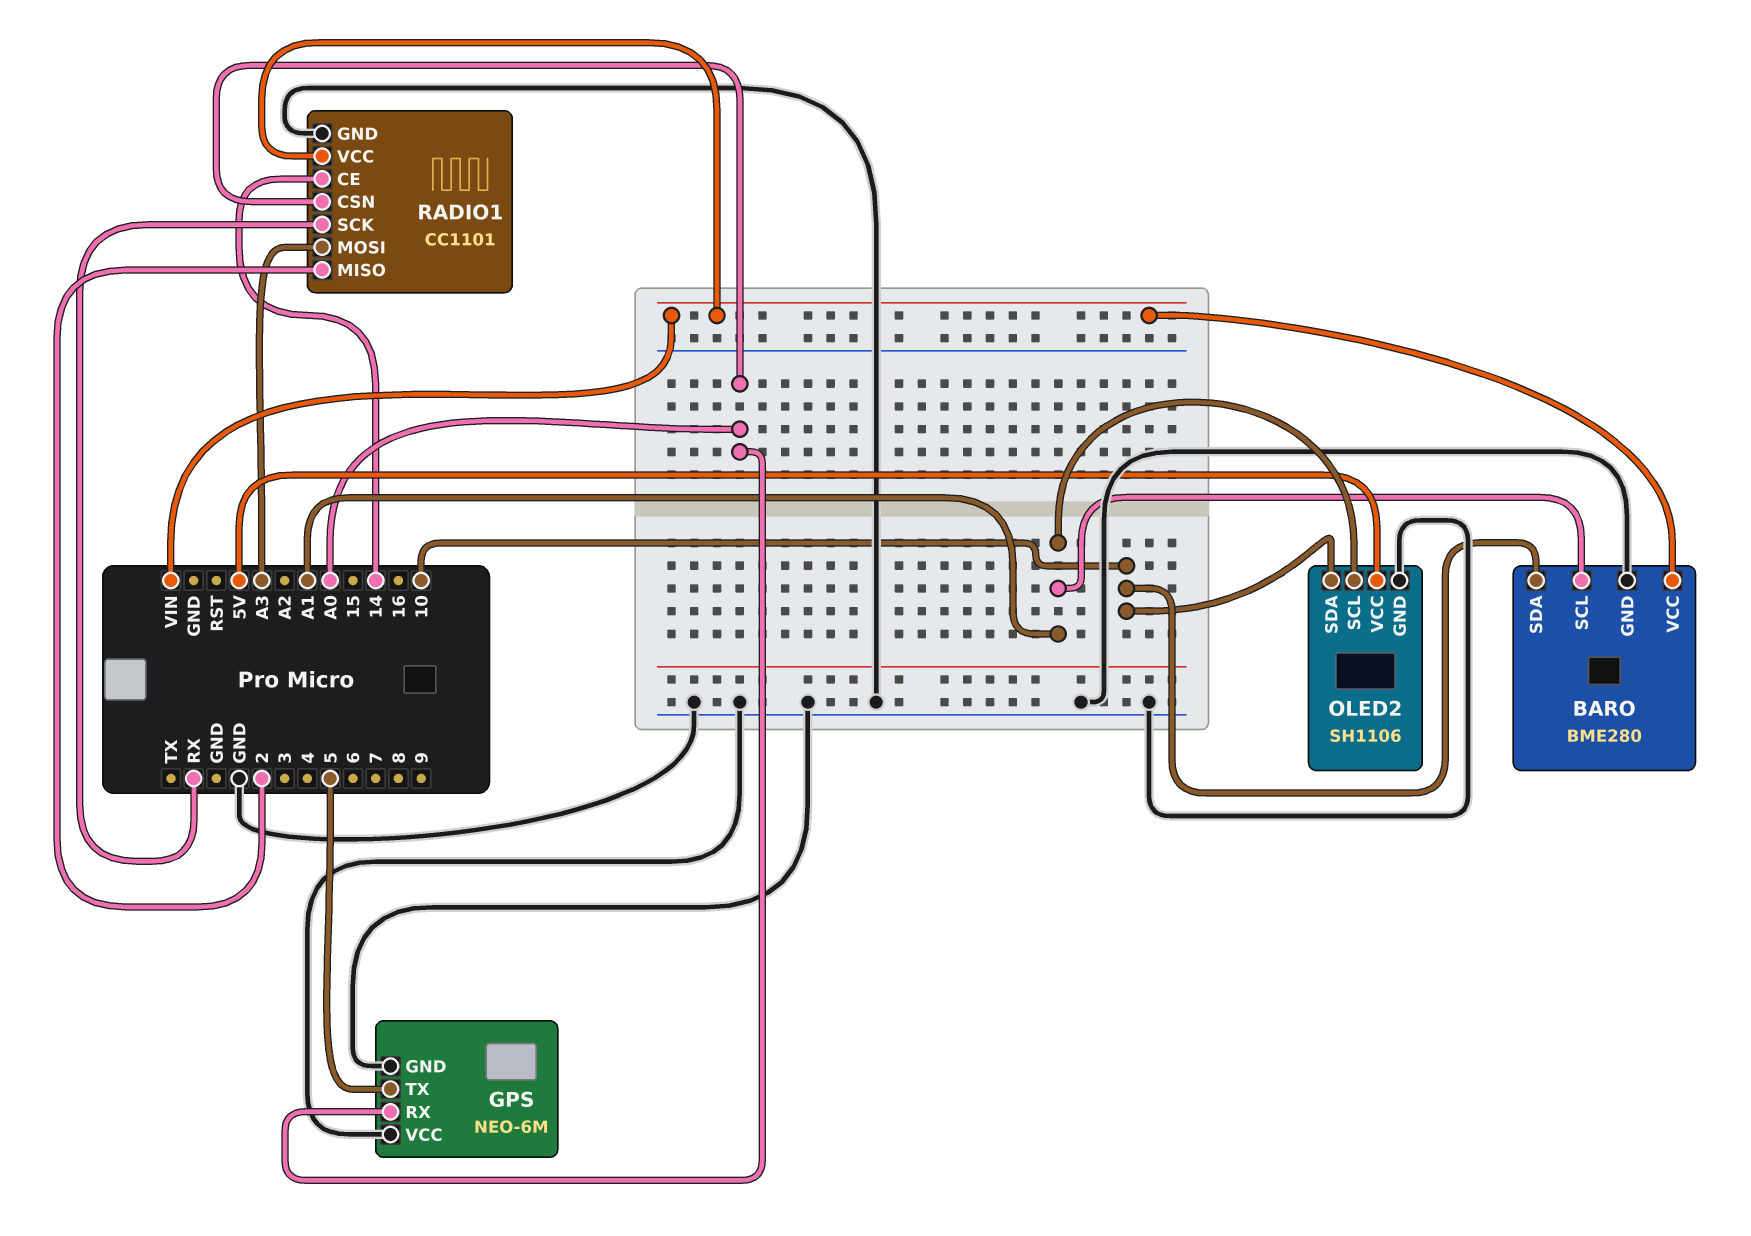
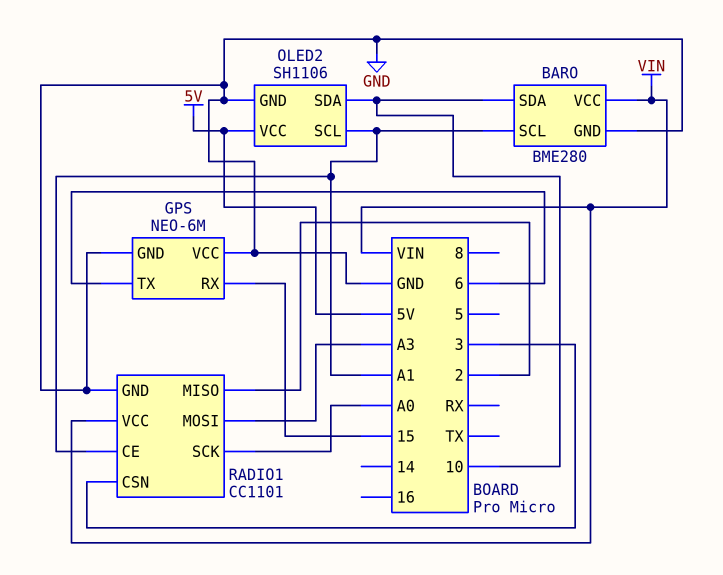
GPS pin RX: A0 -> 15
GPS pin TX: 5 -> 6
RADIO1 pin CE: 14 -> A1
RADIO1 pin CSN: A0 -> 3
RADIO1 pin SCK: RX -> A0

